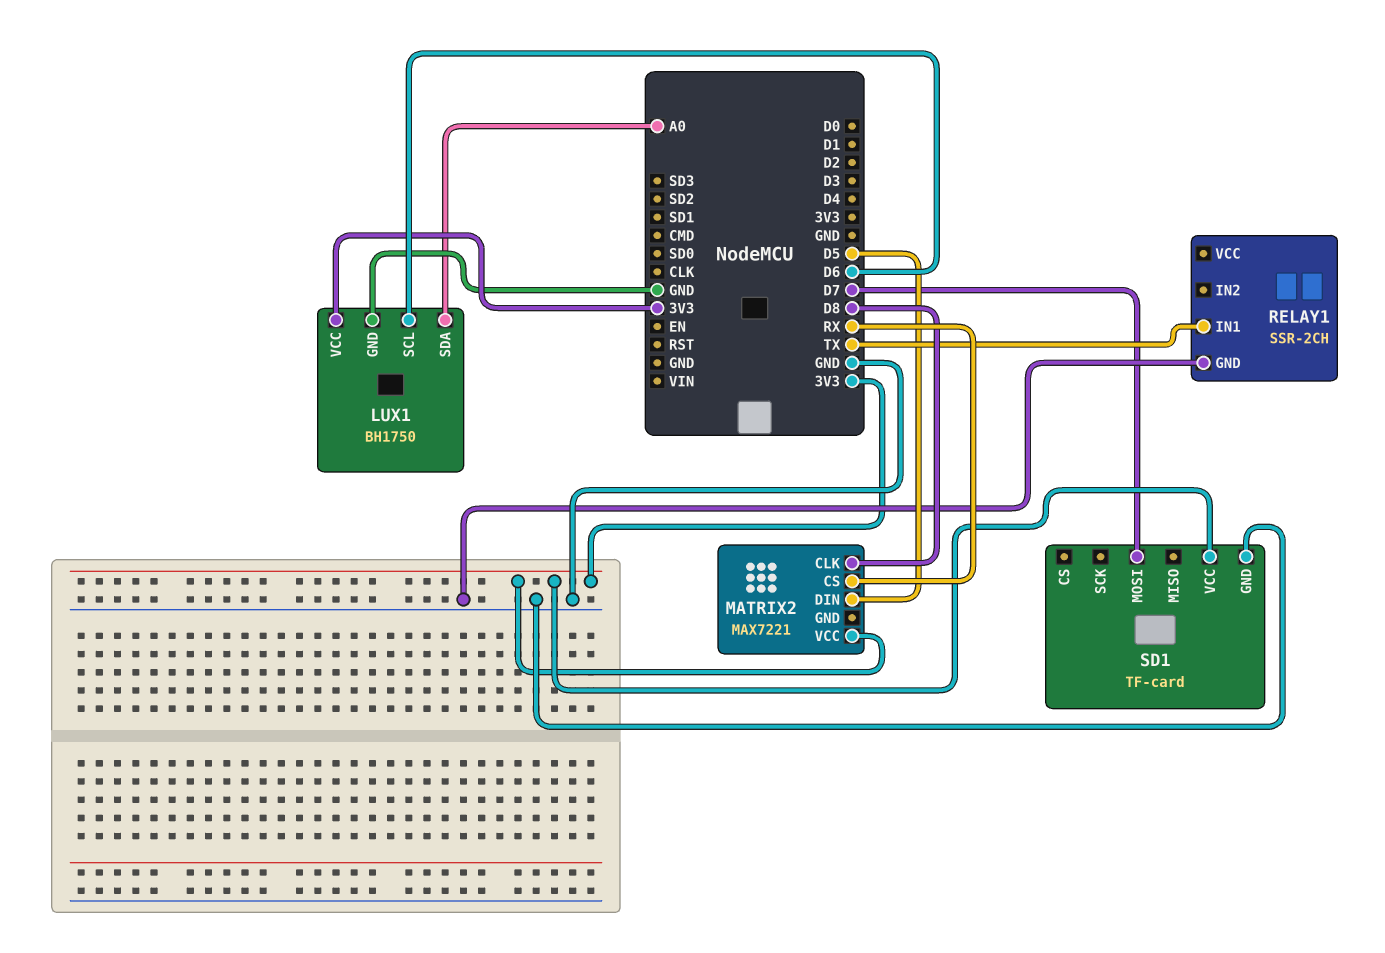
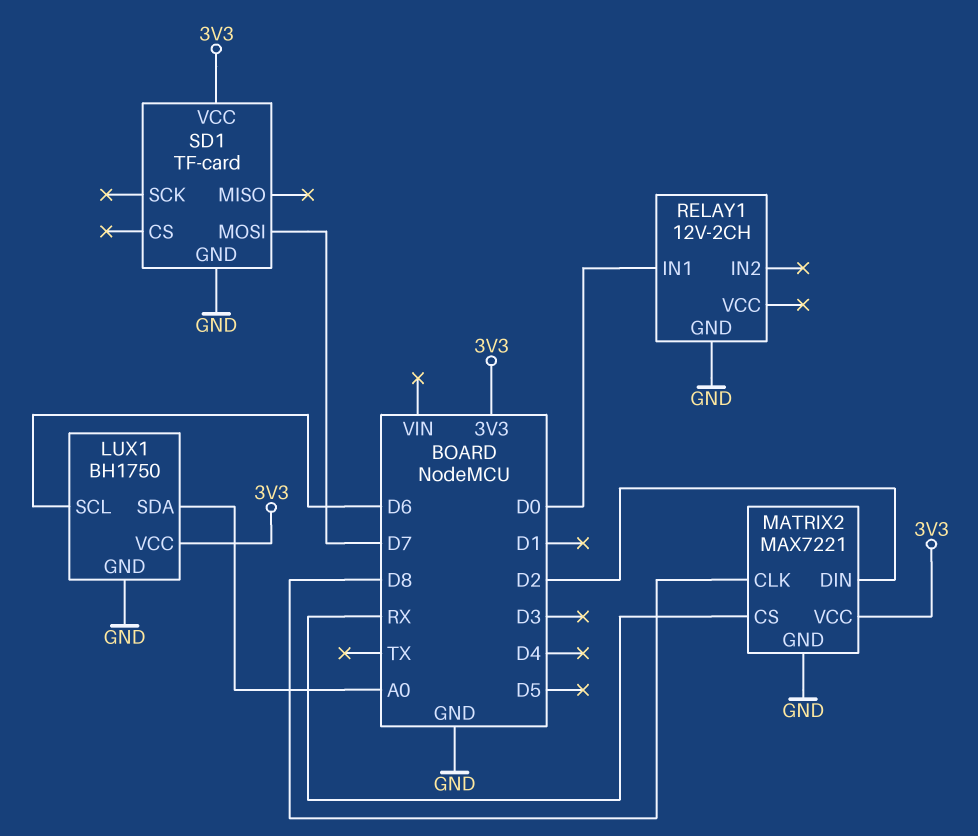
MATRIX2 pin DIN: D5 -> D2
MATRIX2 pin GND: none -> GND
RELAY1: SSR-2CH -> 12V-2CH
RELAY1 pin IN1: TX -> D0

